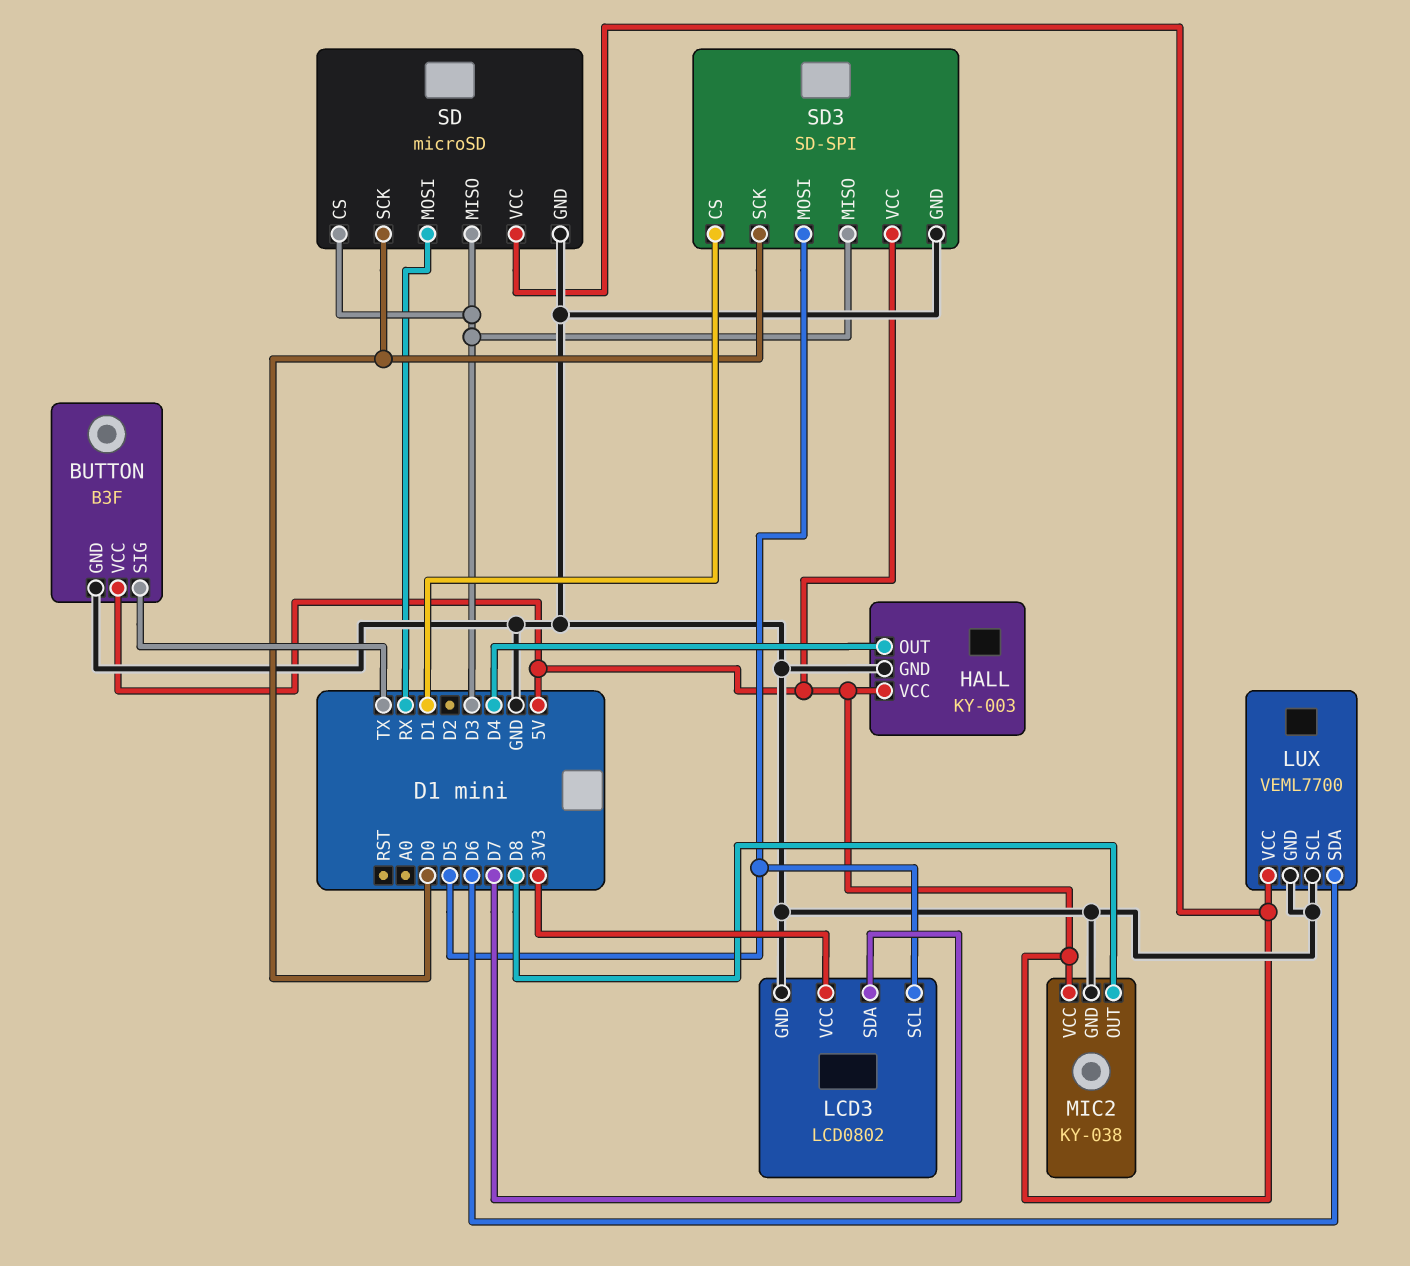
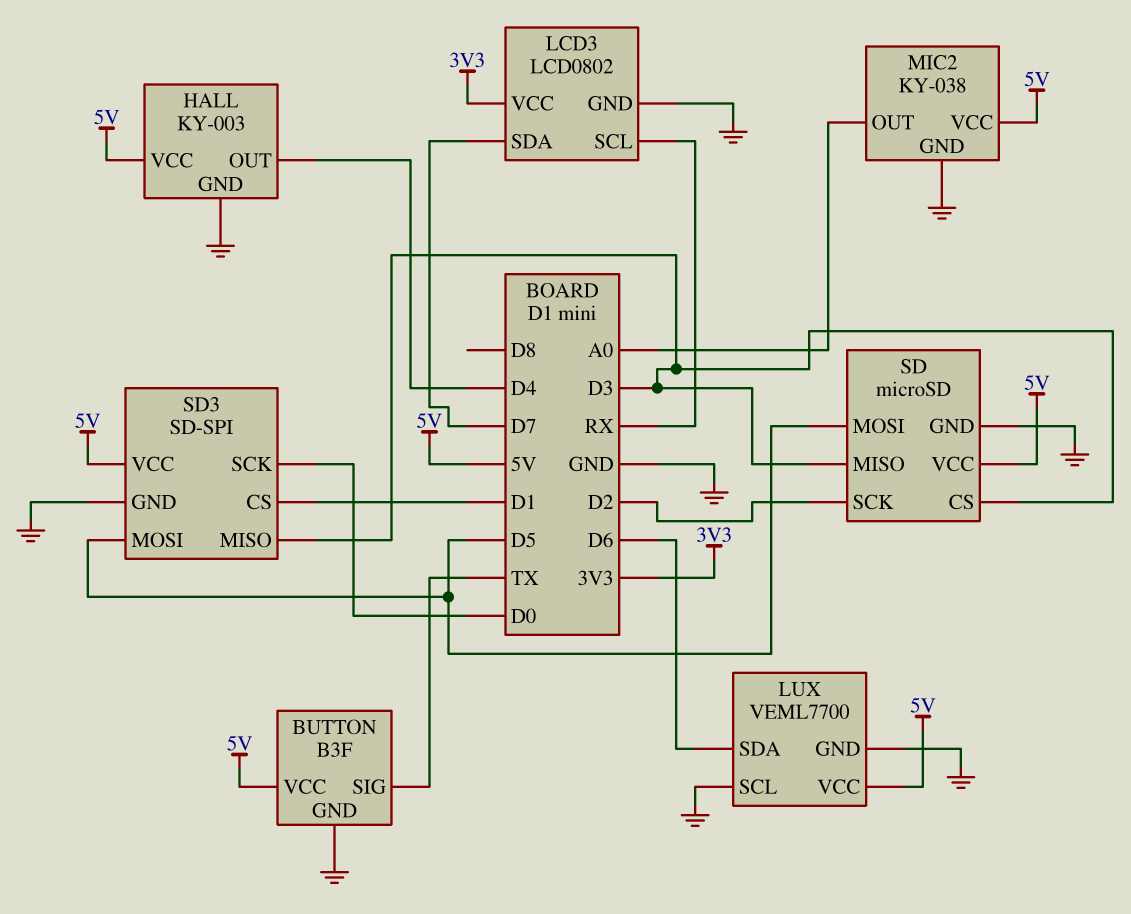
LCD3 pin SCL: D5 -> RX
MIC2 pin OUT: D8 -> A0
SD pin MOSI: RX -> D5
SD pin SCK: D0 -> D2

